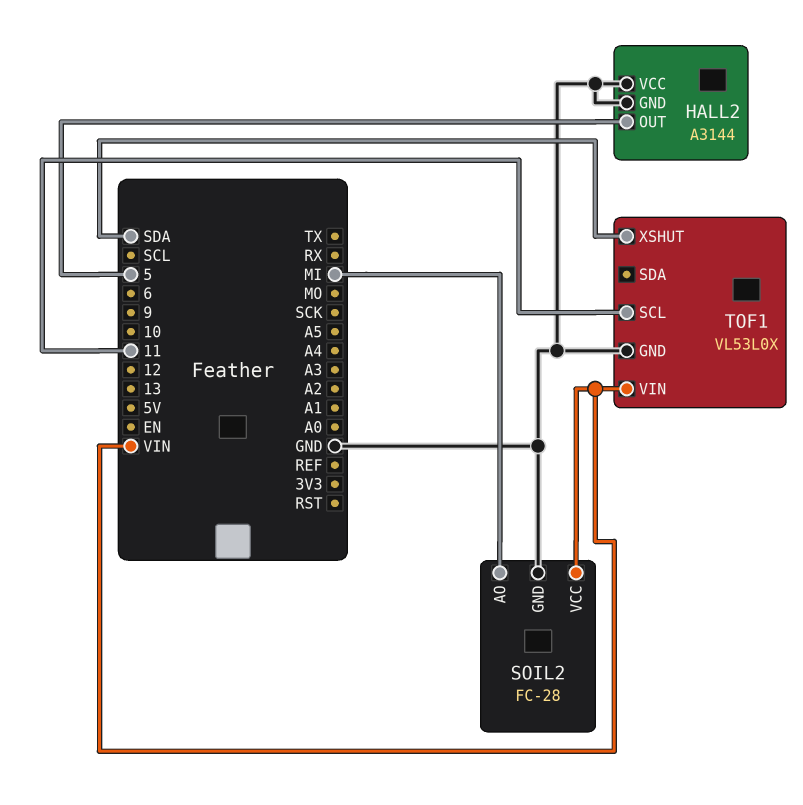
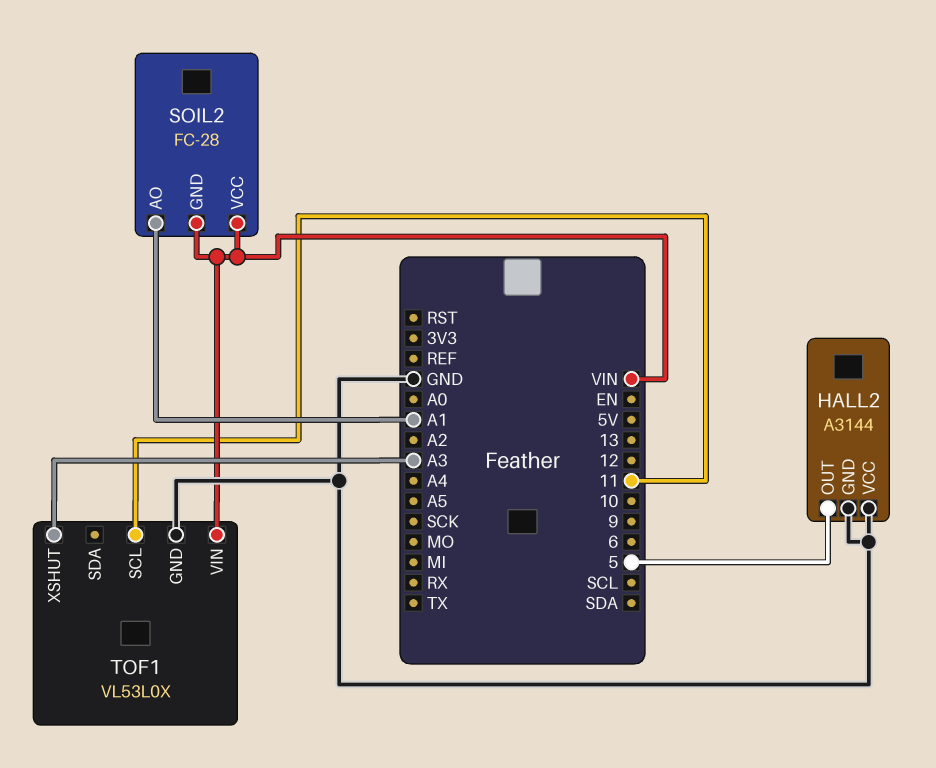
SOIL2 pin AO: MI -> A1
SOIL2 pin GND: GND -> VIN
TOF1 pin XSHUT: SDA -> A3

